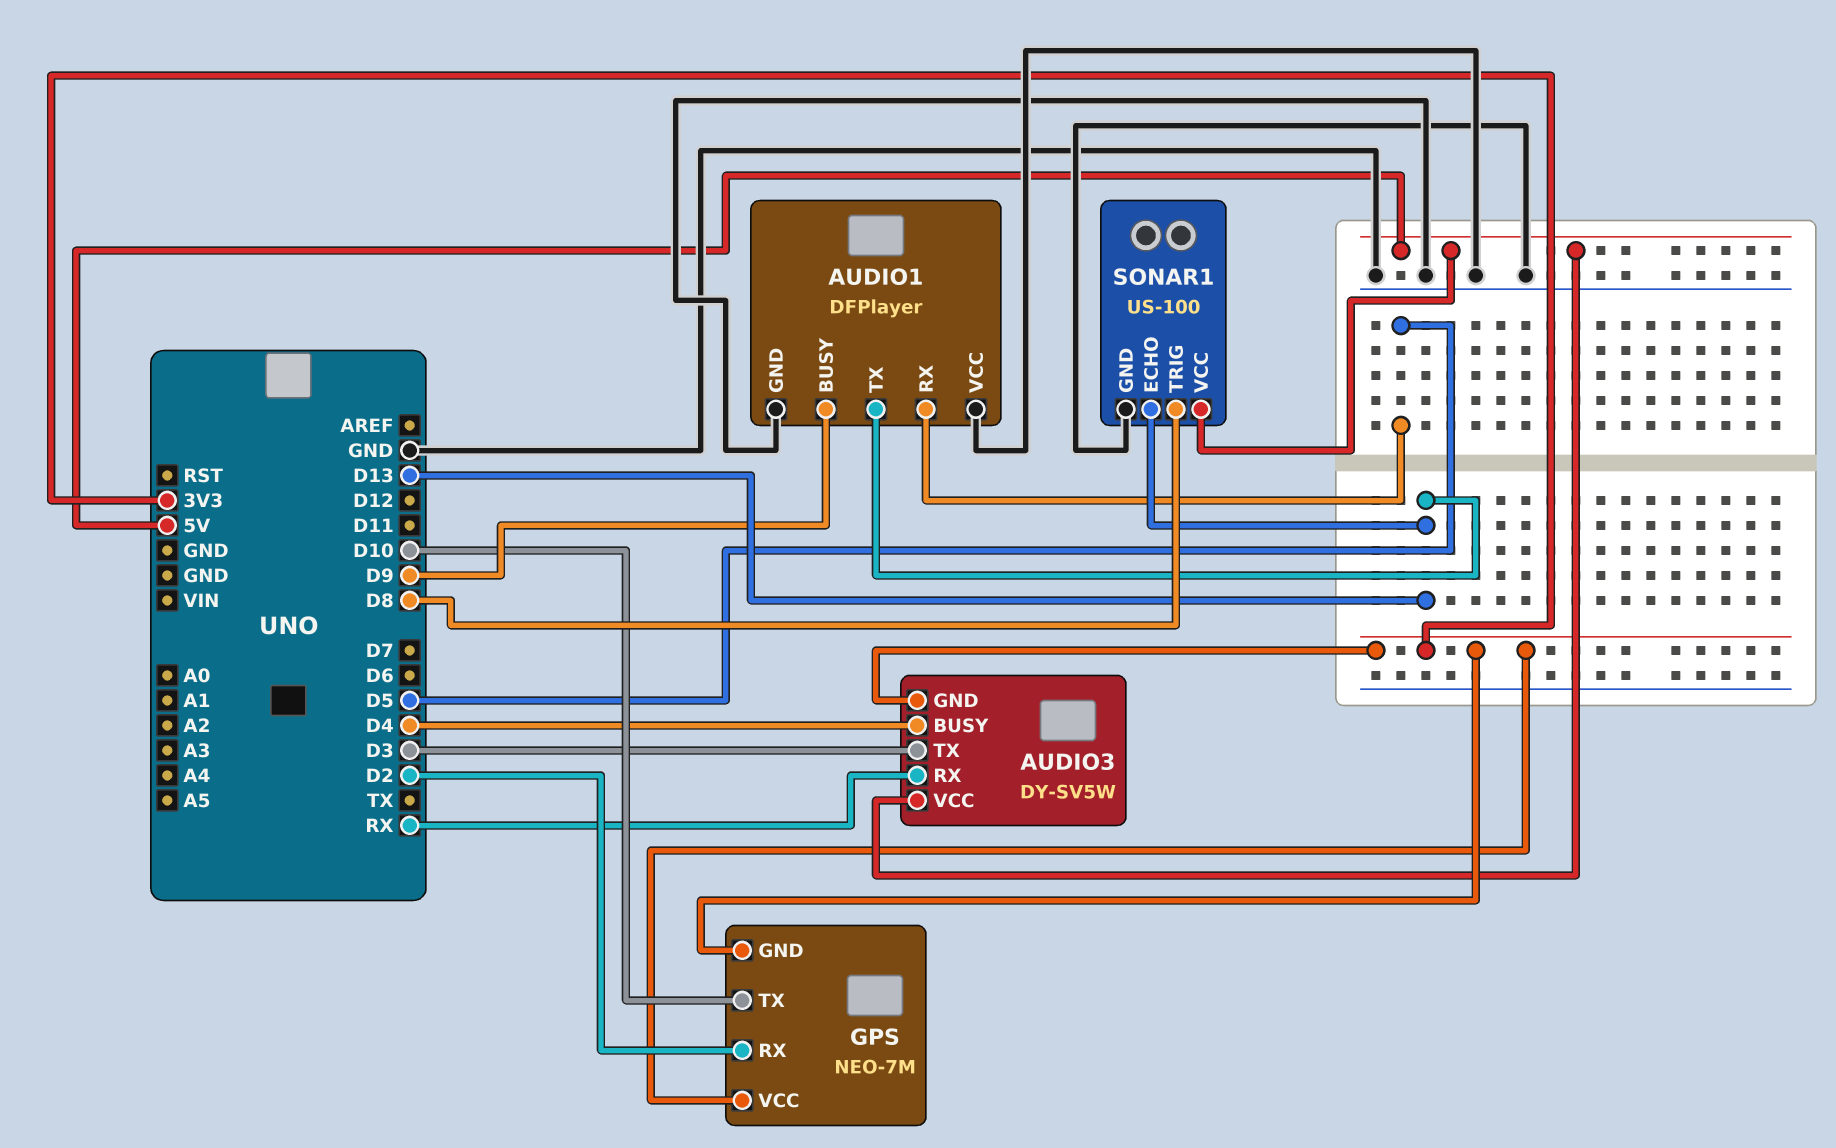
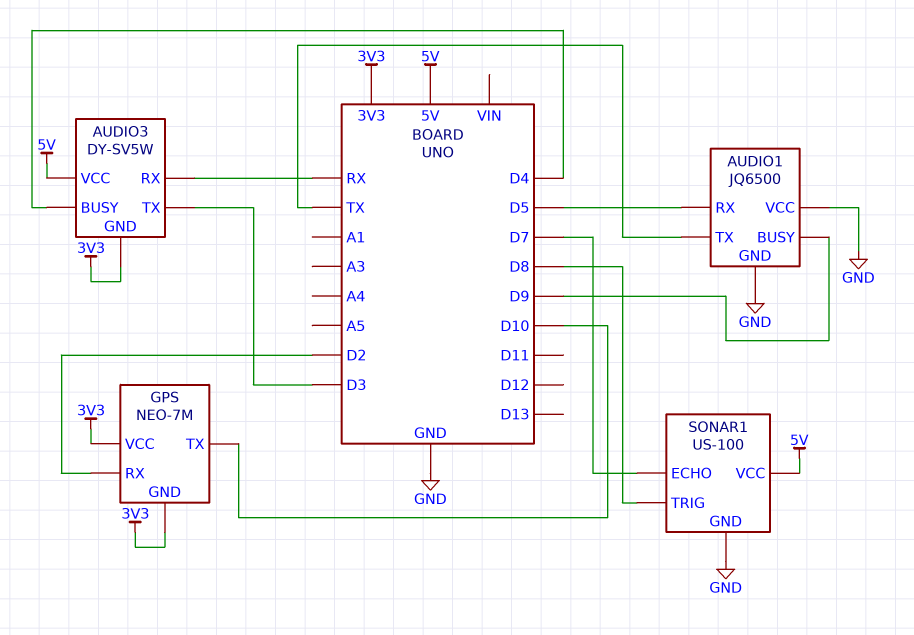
AUDIO1: DFPlayer -> JQ6500
AUDIO1 pin TX: D13 -> TX
SONAR1 pin ECHO: D13 -> D7

